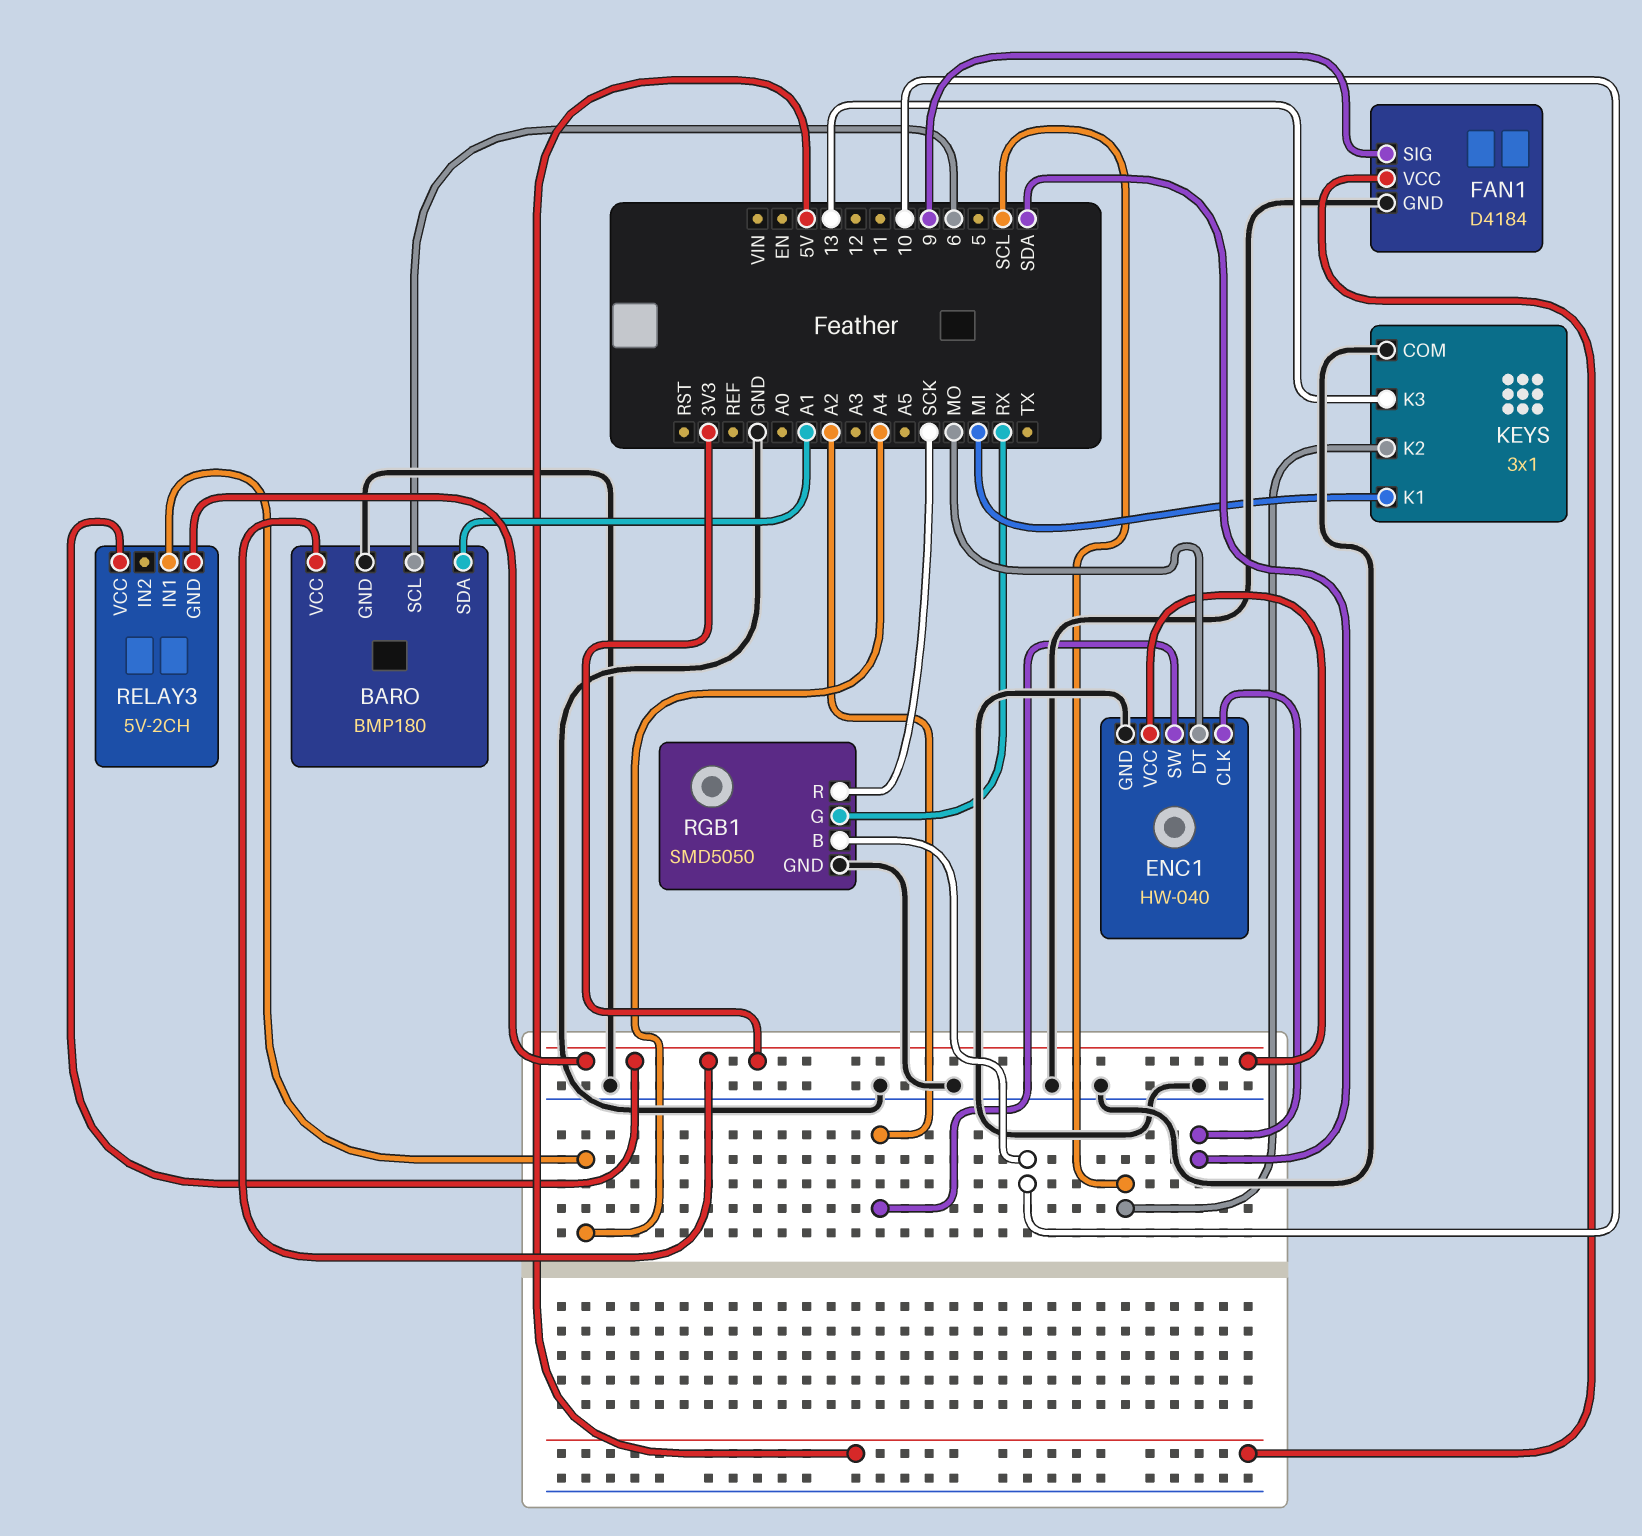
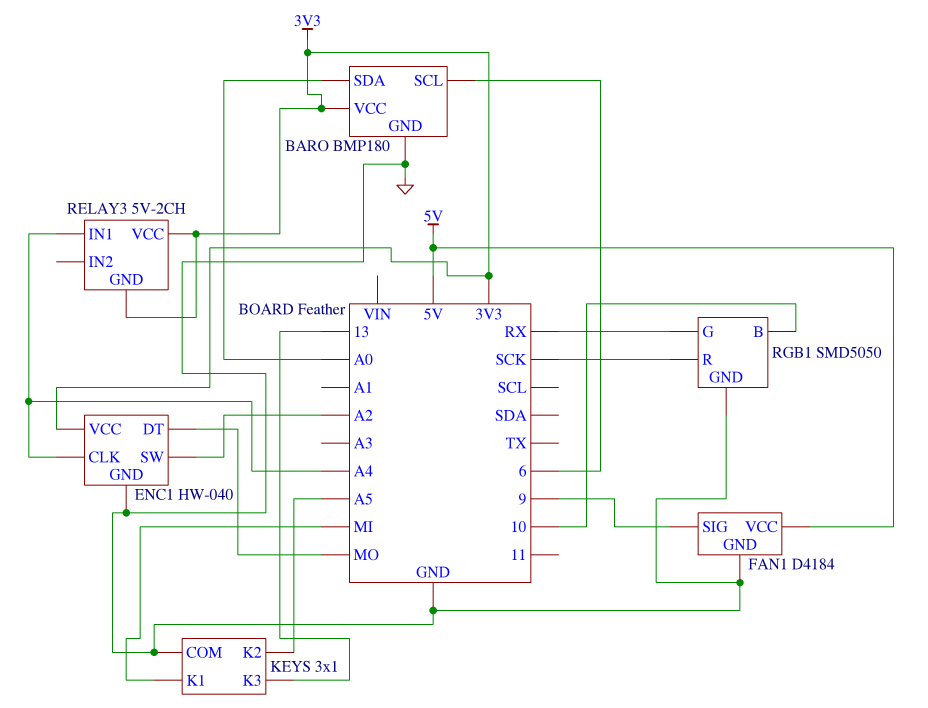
BARO pin SDA: A1 -> A0
ENC1 pin CLK: SDA -> A4
KEYS pin K2: SCL -> A5

